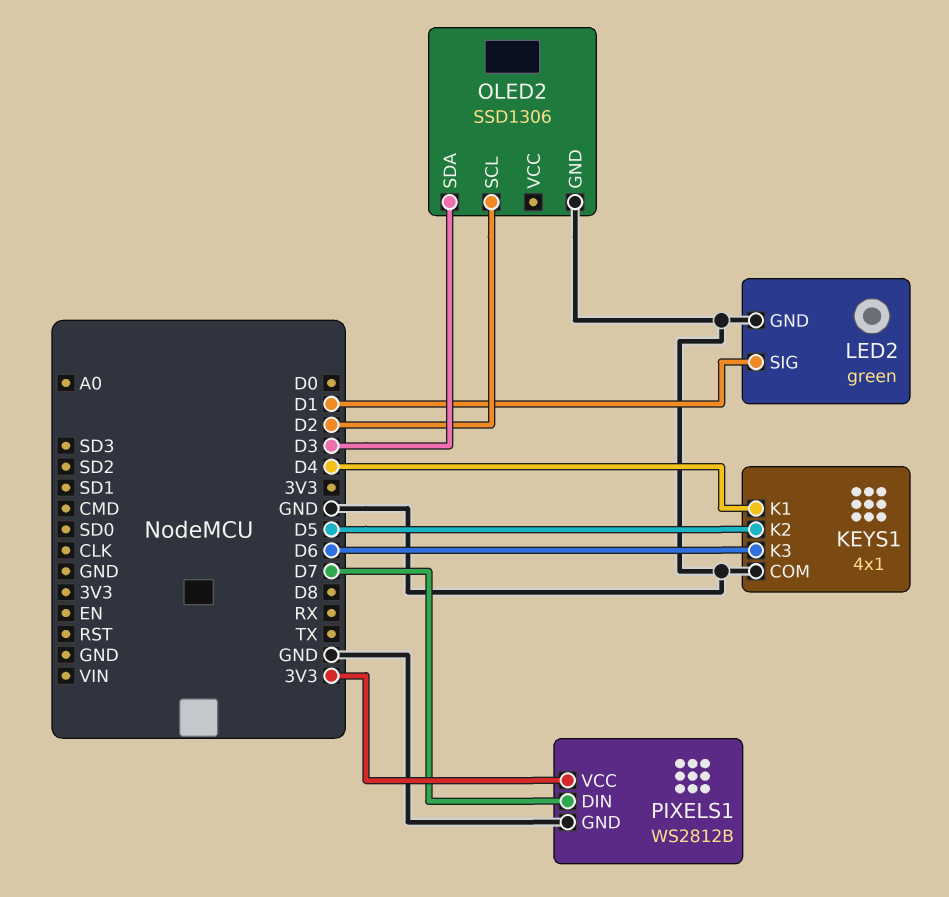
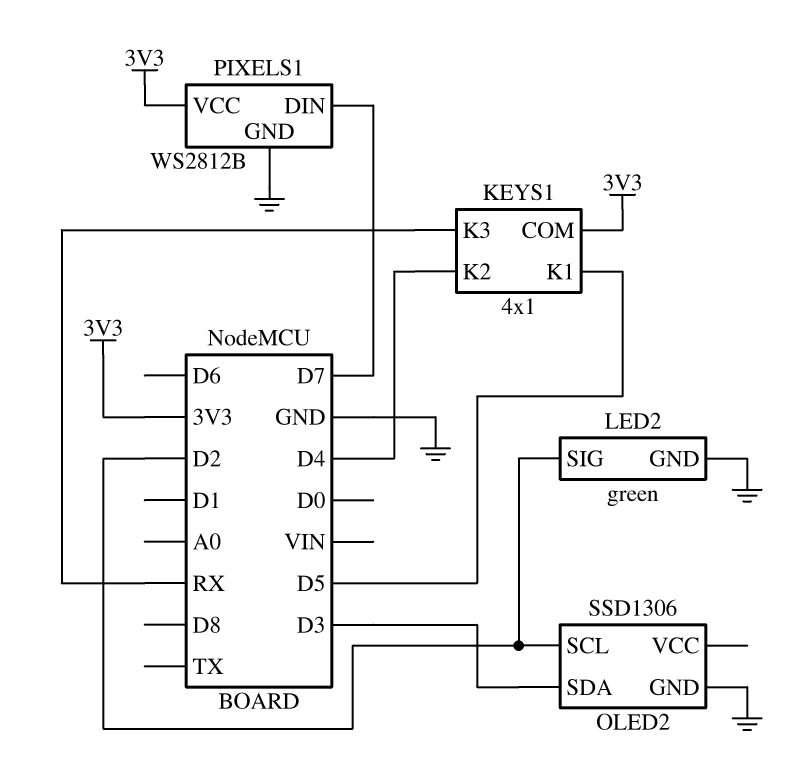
KEYS1 pin COM: GND -> 3V3
KEYS1 pin K1: D4 -> D5
KEYS1 pin K2: D5 -> D4
KEYS1 pin K3: D6 -> RX
LED2 pin SIG: D1 -> D2

